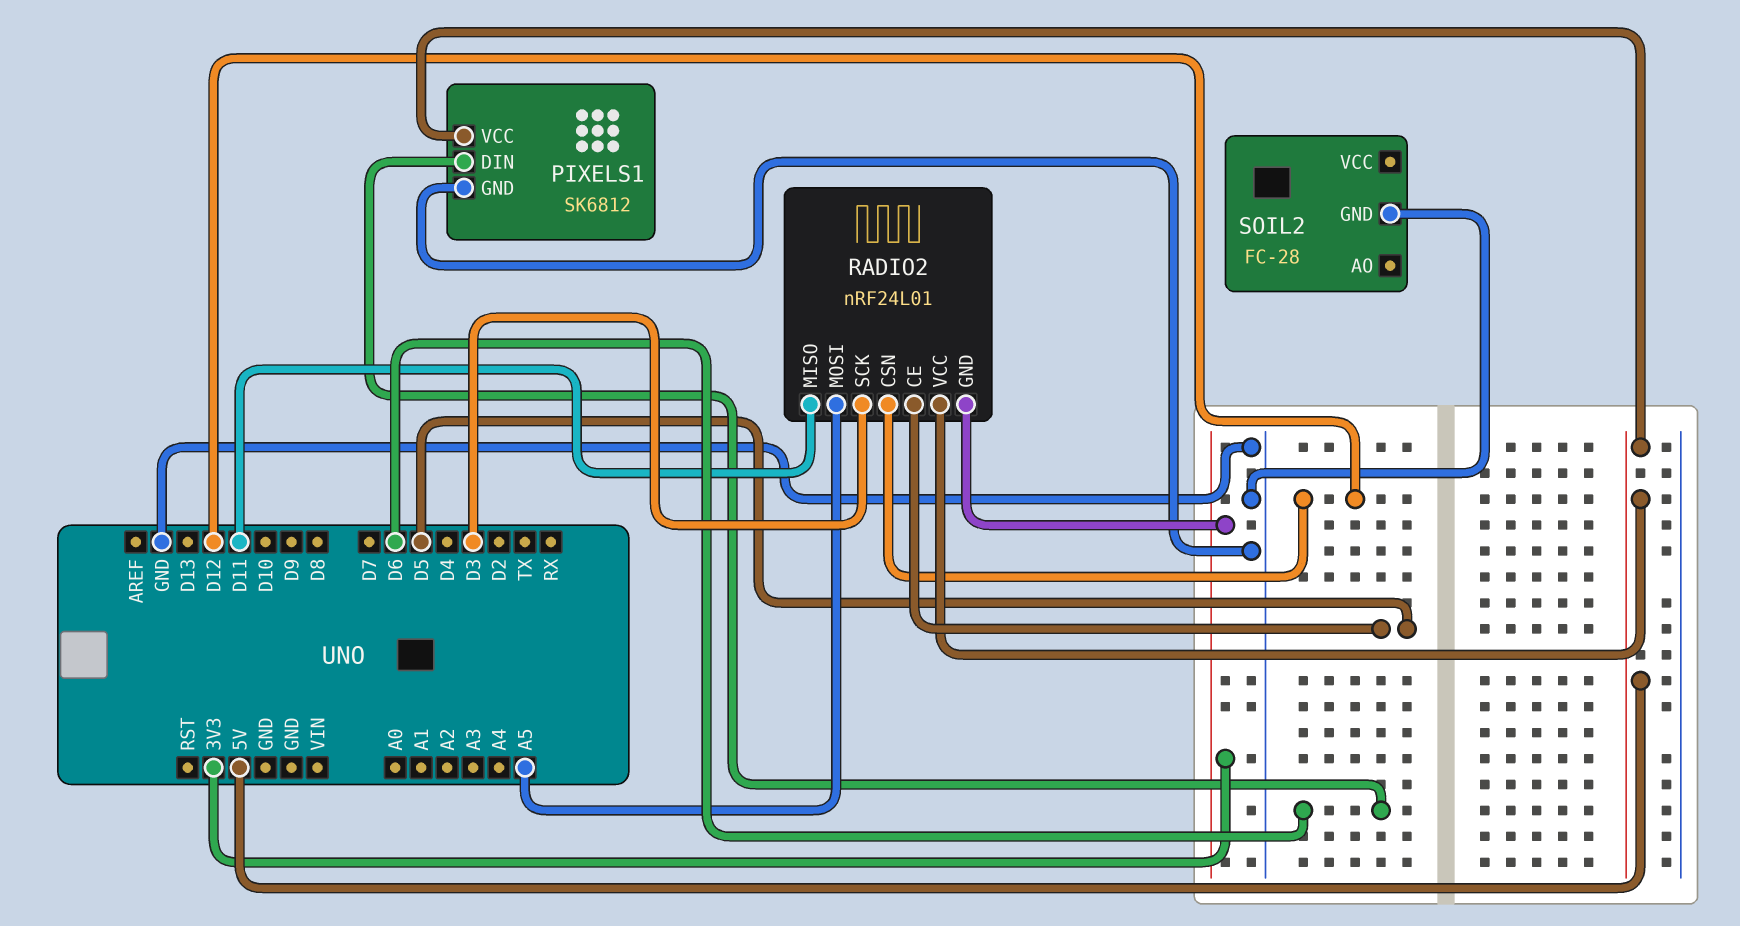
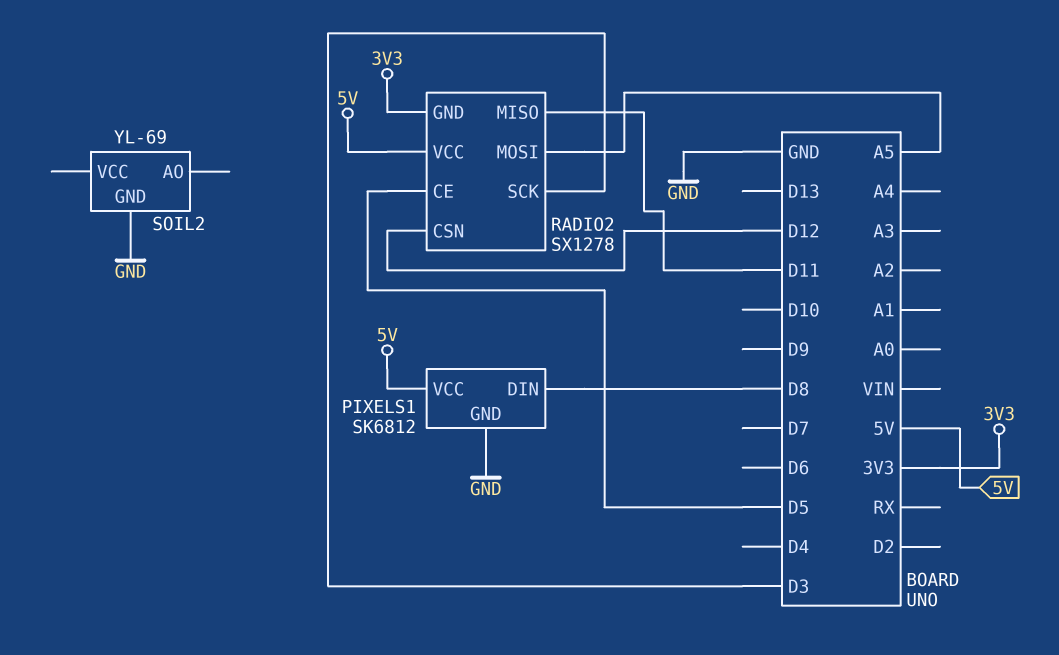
PIXELS1 pin DIN: D6 -> D8
RADIO2: nRF24L01 -> SX1278
SOIL2: FC-28 -> YL-69

